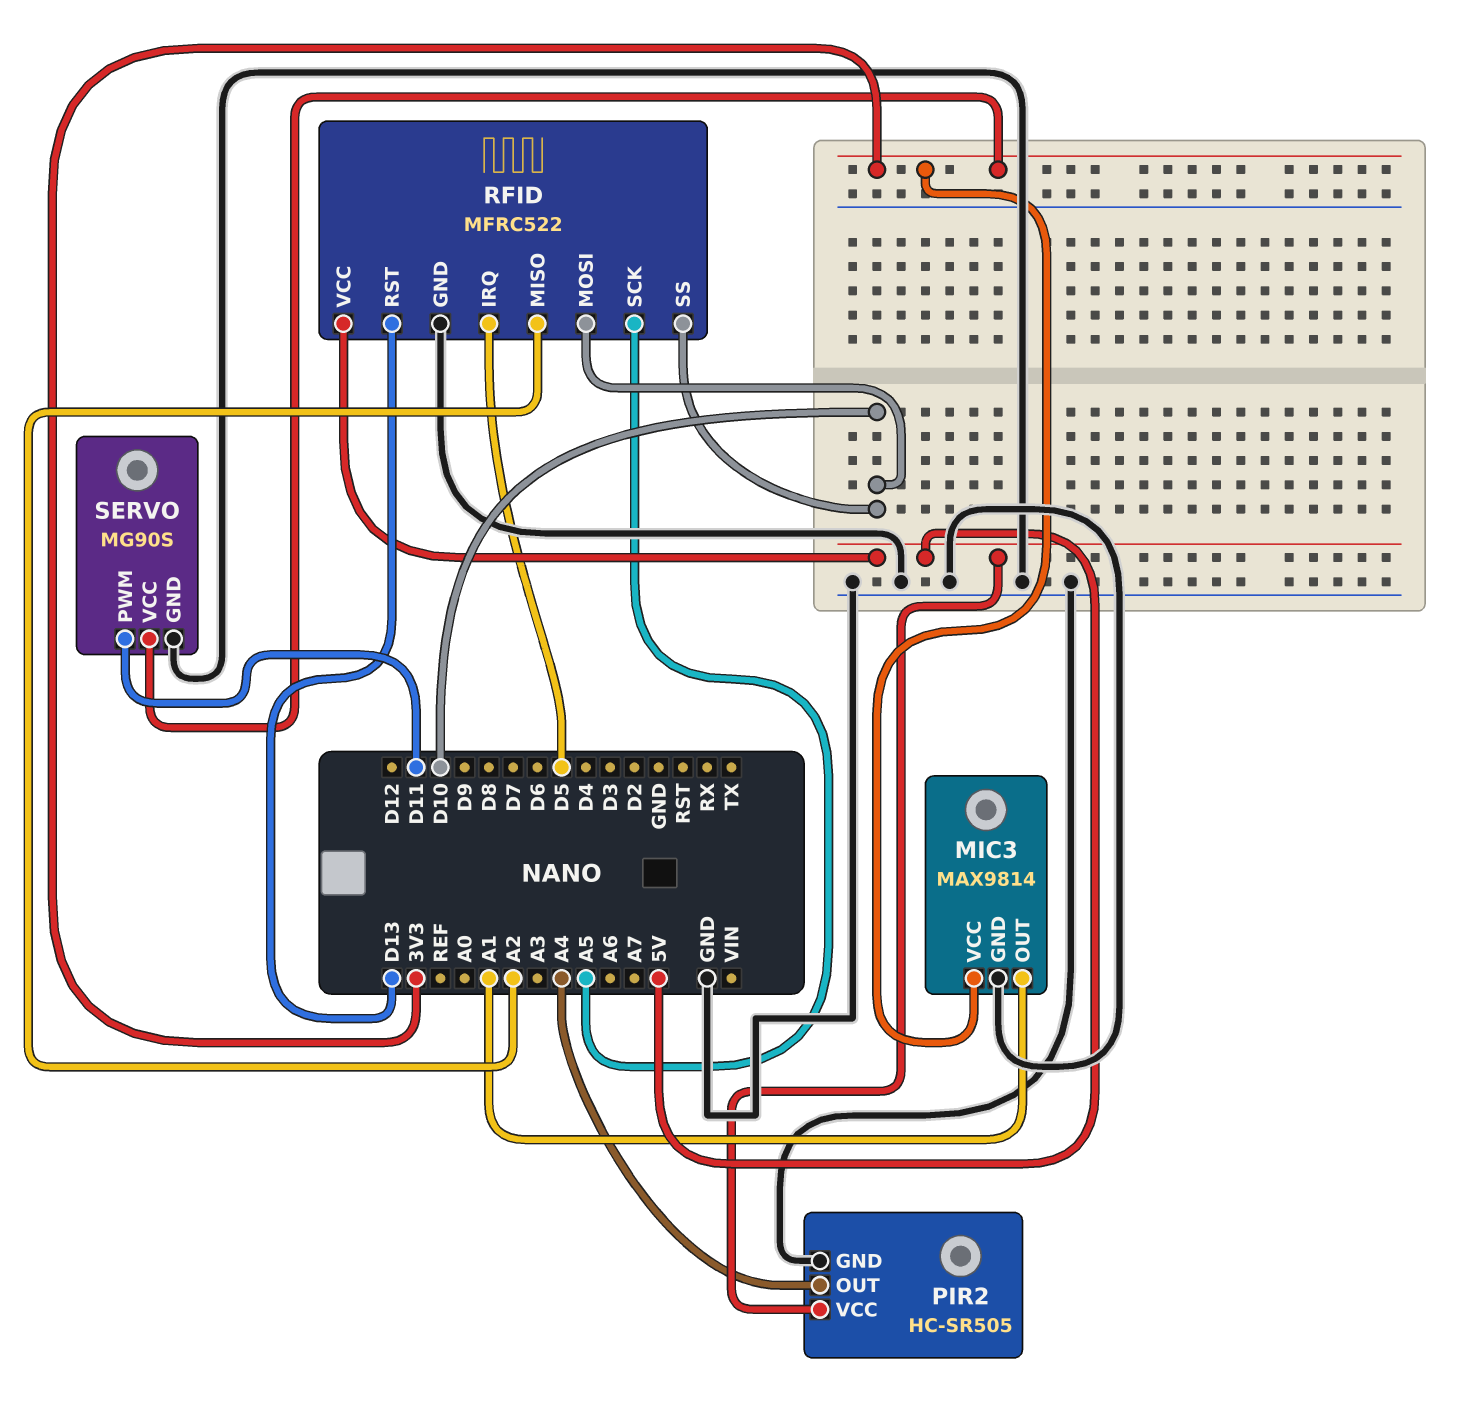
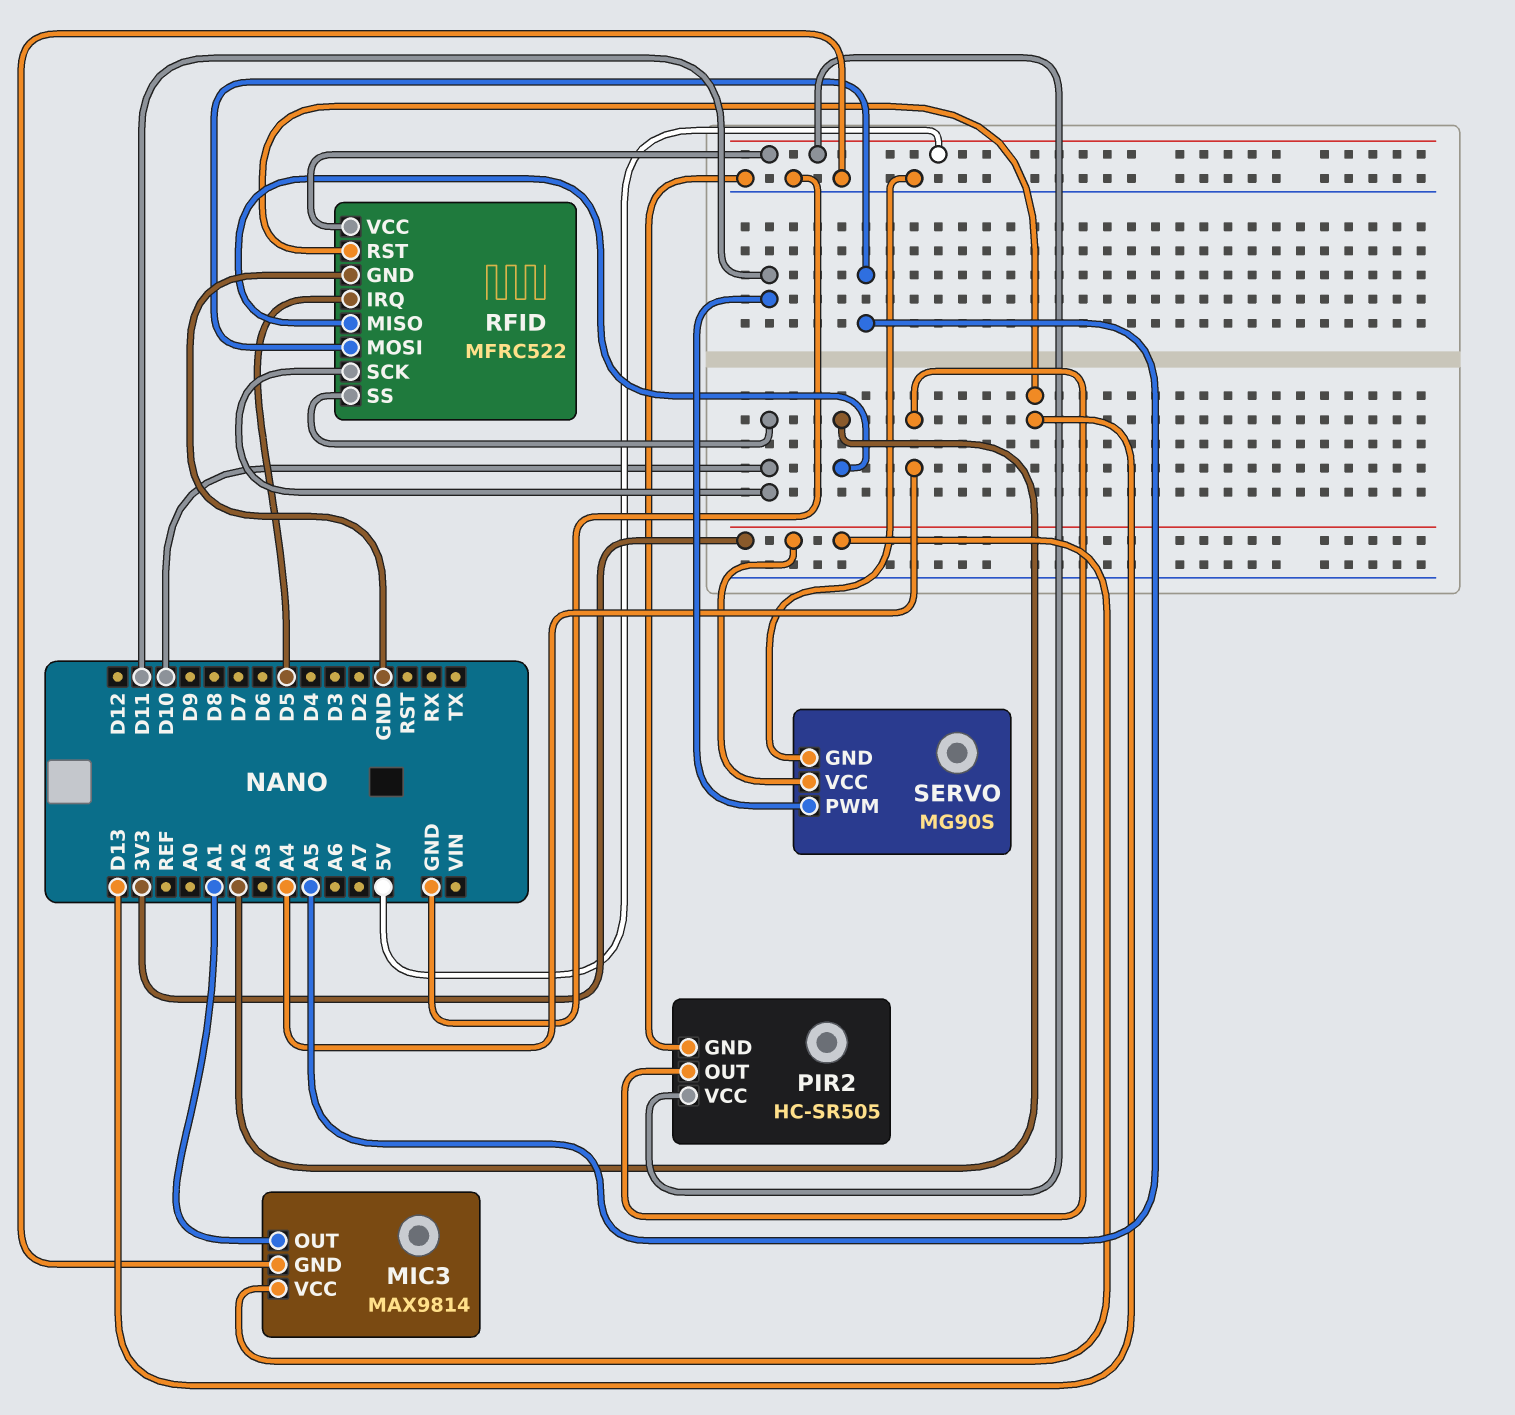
RFID pin MOSI: D10 -> A5
RFID pin SCK: A5 -> D10

